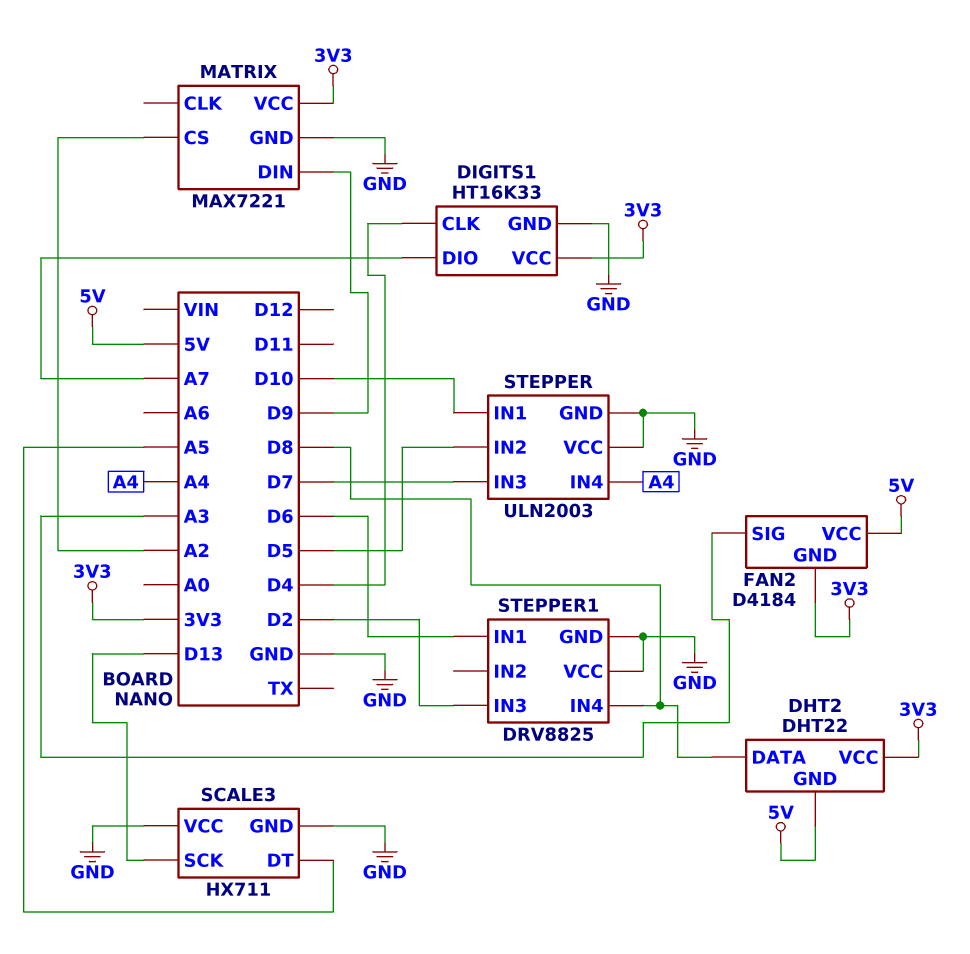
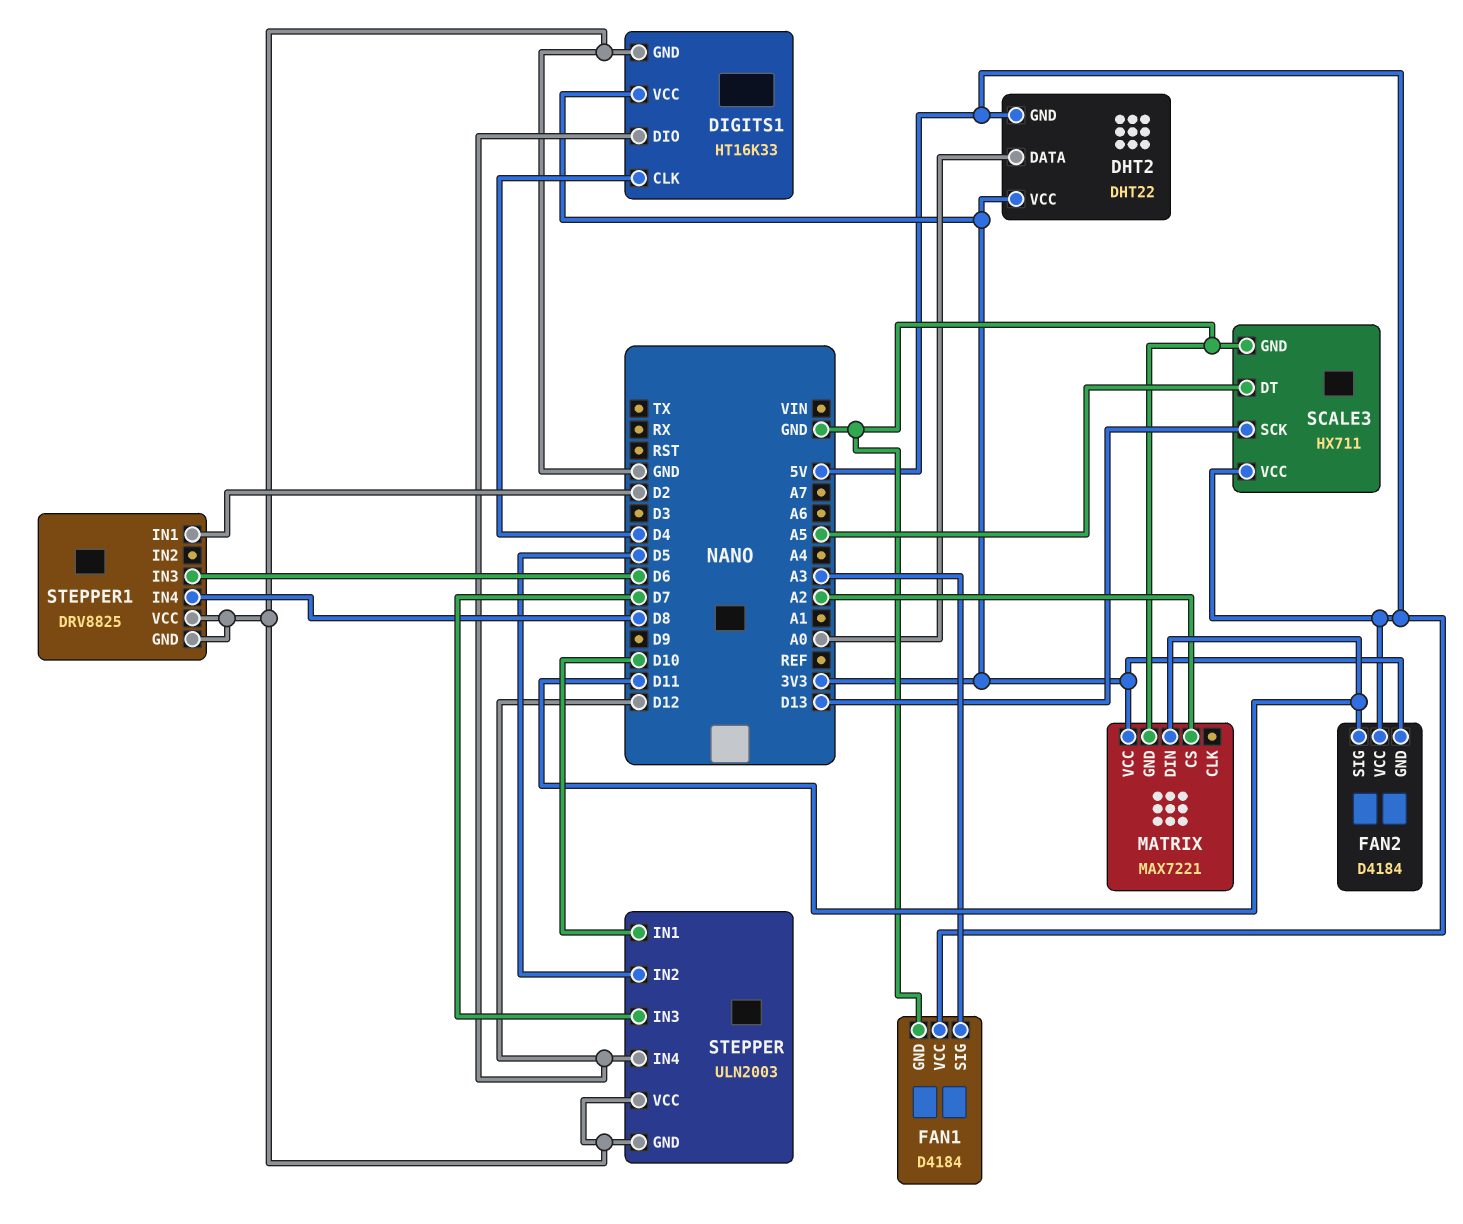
DHT2 pin DATA: D8 -> A0
DIGITS1 pin DIO: A7 -> D12
FAN1: none -> D4184
FAN1 pin GND: none -> GND
FAN1 pin SIG: none -> A3
FAN1 pin VCC: none -> 5V
FAN2 pin SIG: A3 -> D11
MATRIX pin DIN: D9 -> D11
SCALE3 pin VCC: GND -> 5V
STEPPER pin IN4: A4 -> D12
STEPPER1 pin IN1: D6 -> D2
STEPPER1 pin IN3: D2 -> D6

